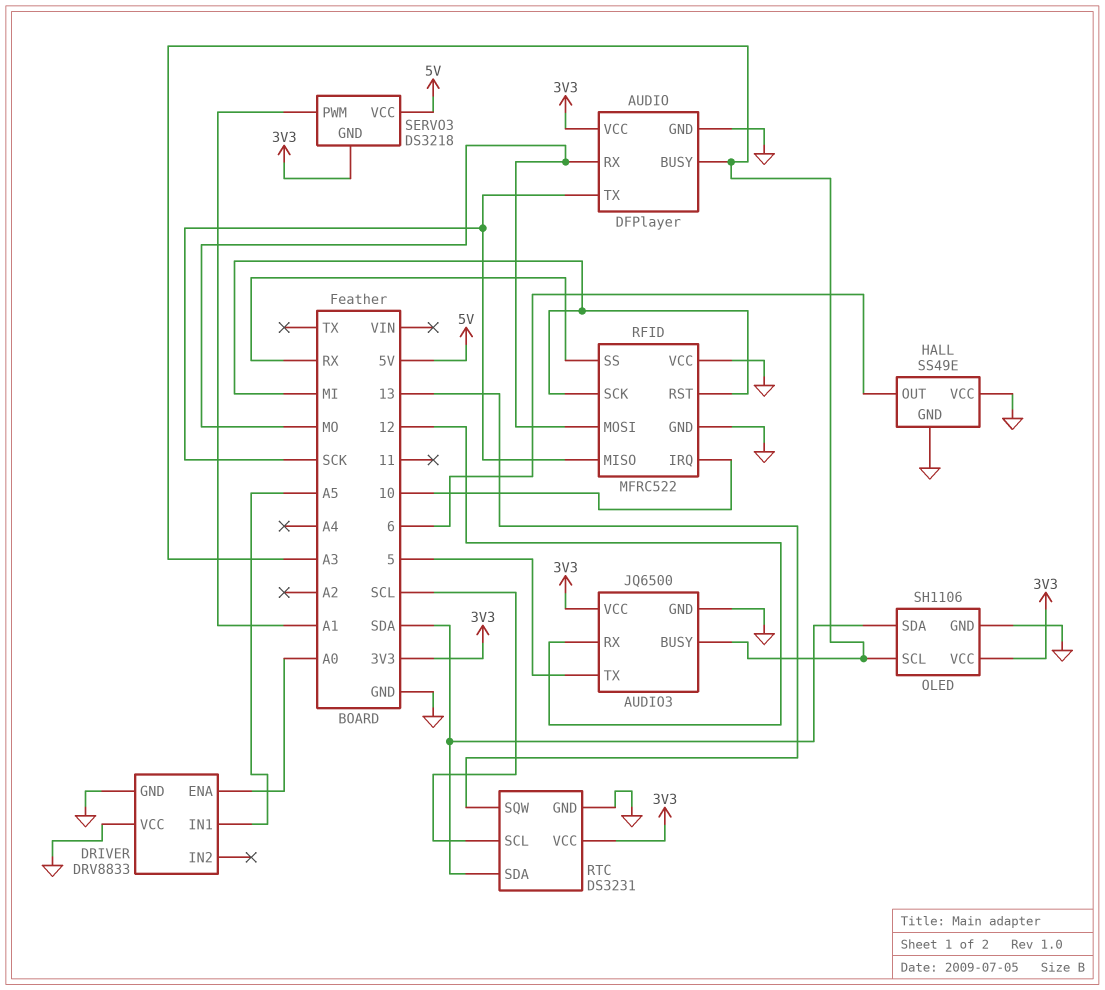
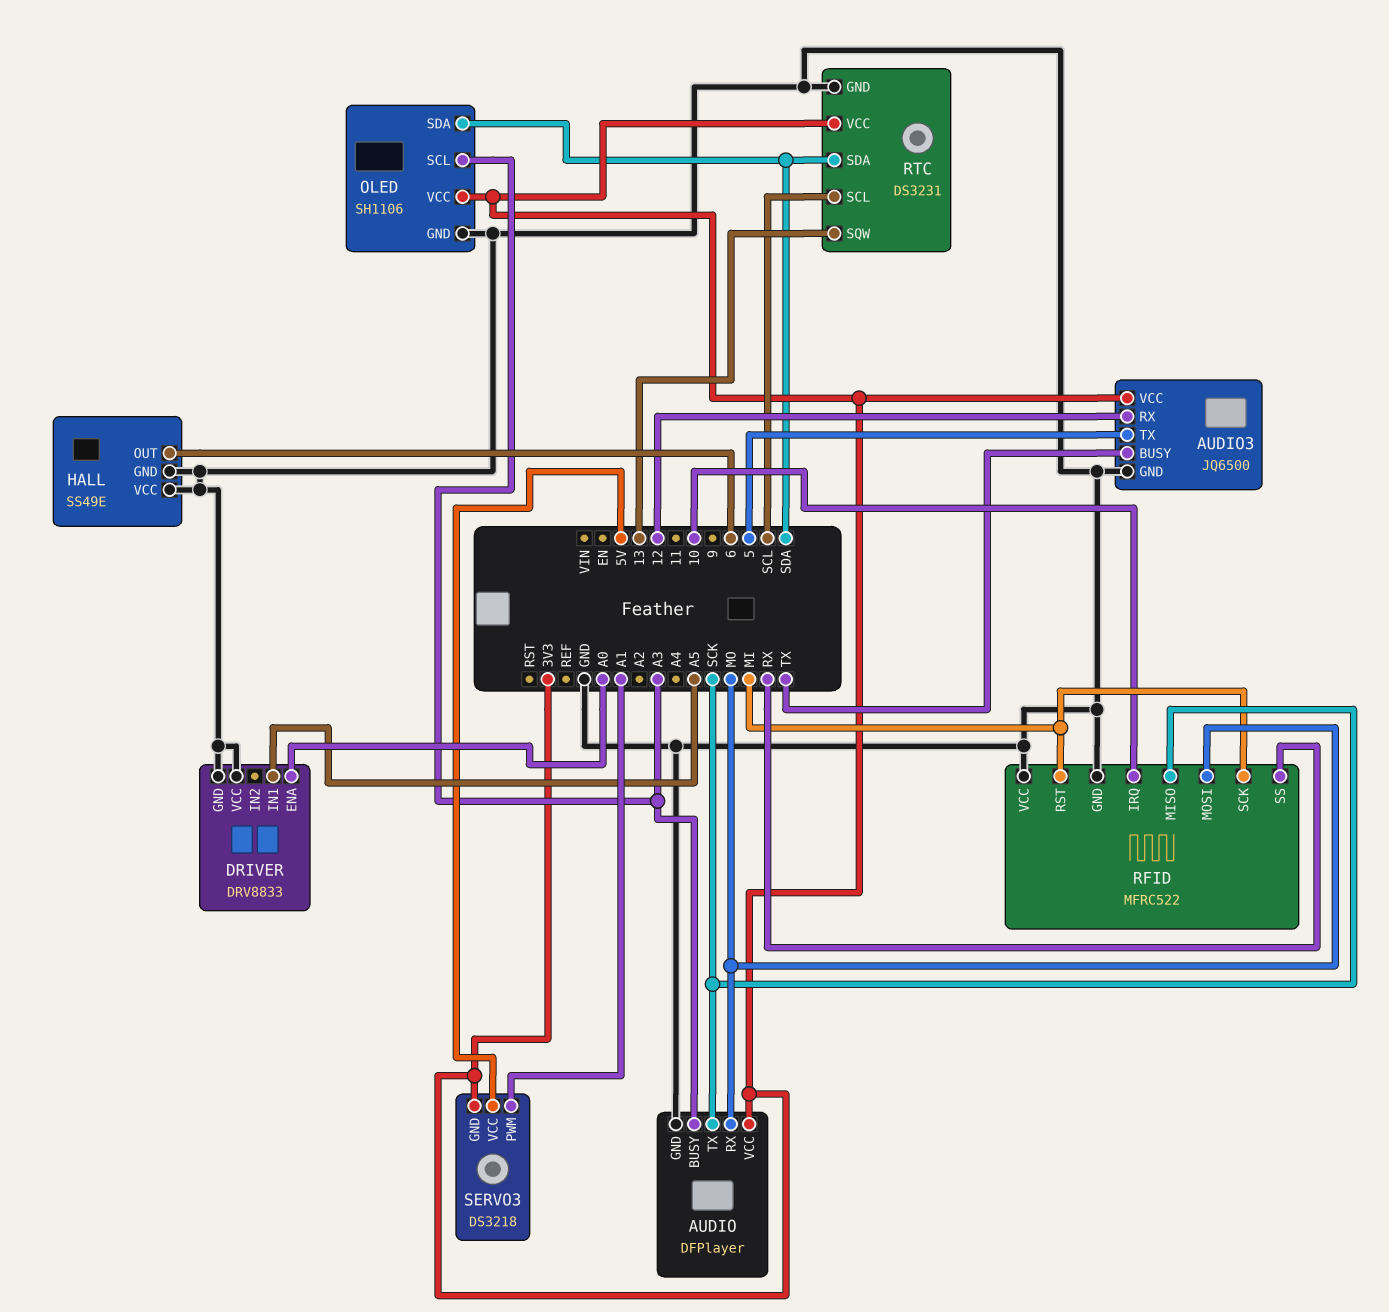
AUDIO3 pin BUSY: A3 -> TX

